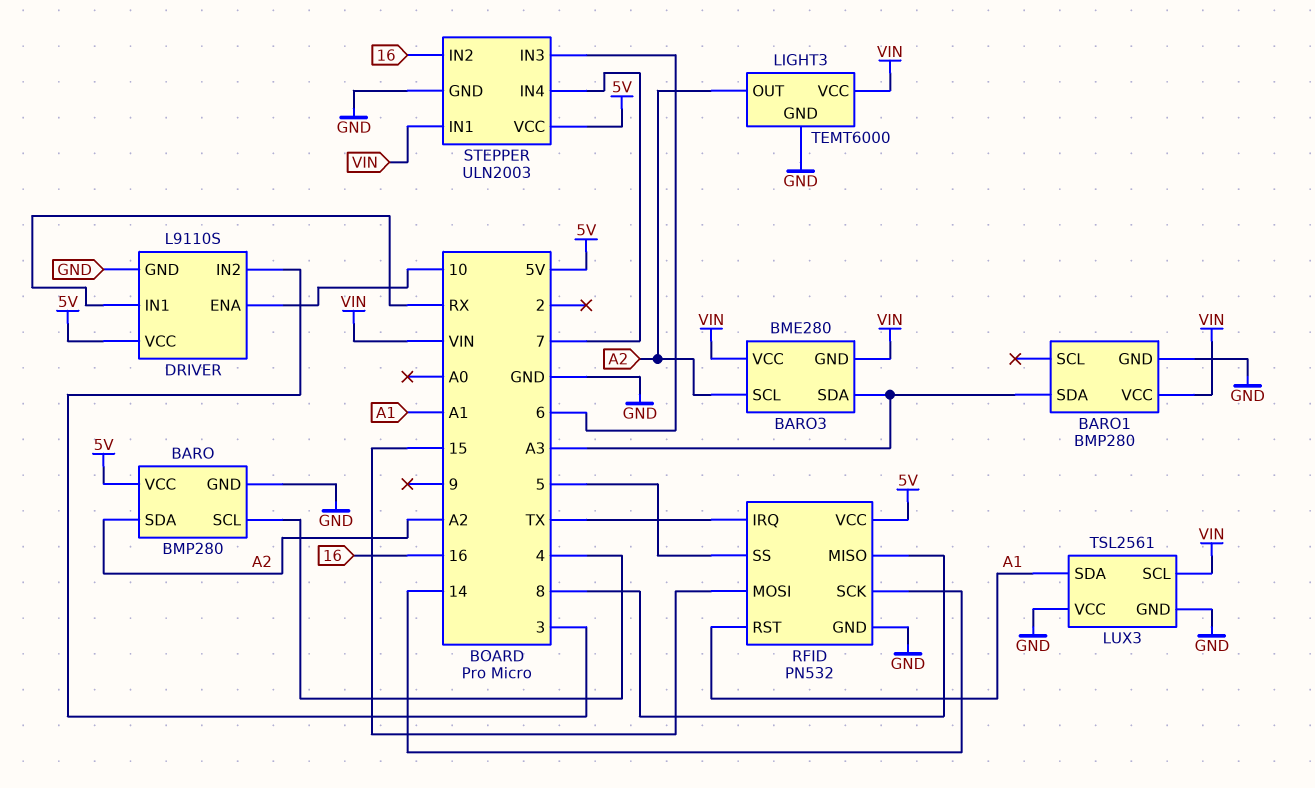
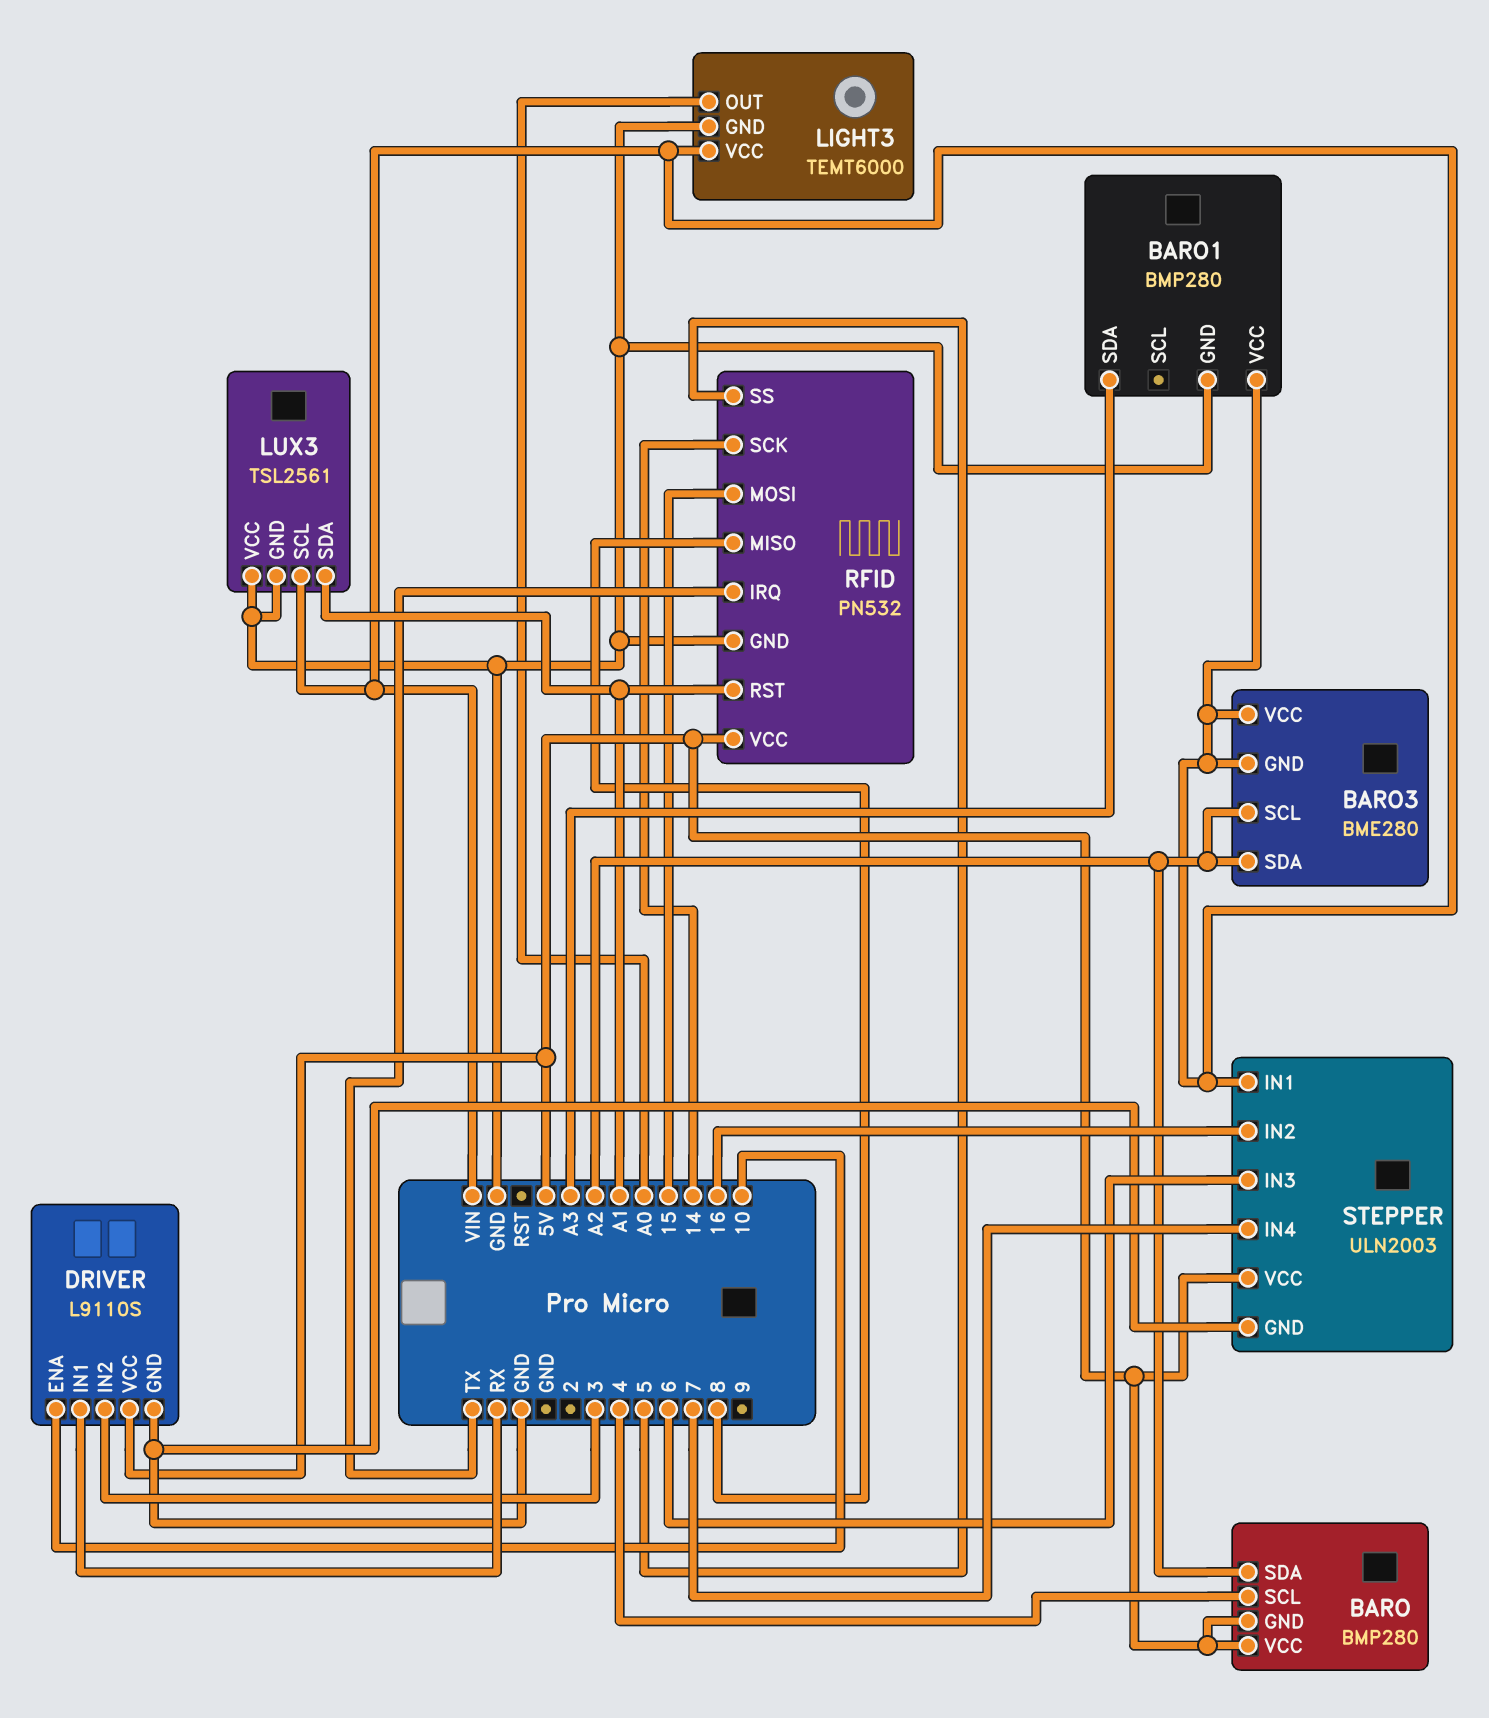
BARO pin GND: GND -> 5V
BARO3 pin SDA: A3 -> A2
LIGHT3 pin OUT: A2 -> A0

